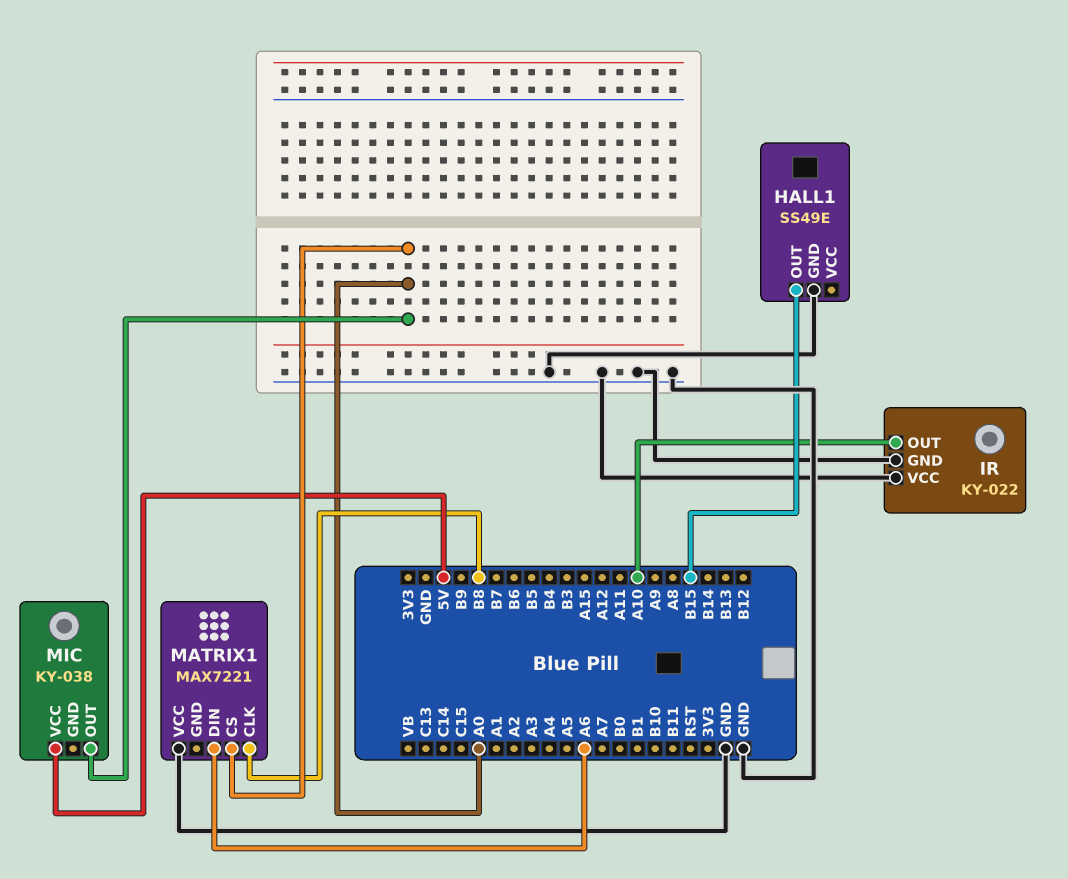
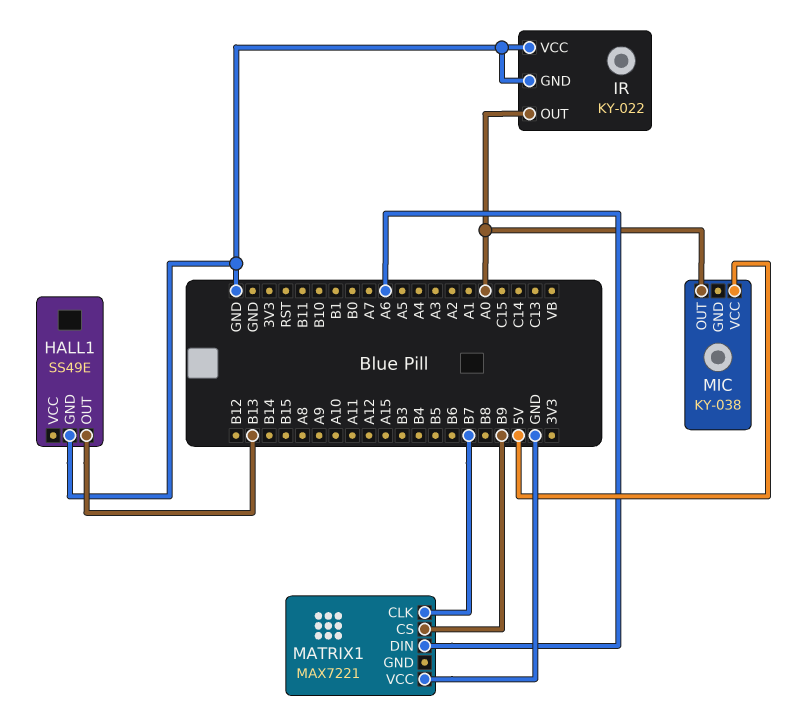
HALL1 pin OUT: B15 -> B13
IR pin OUT: A10 -> A0
MATRIX1 pin CLK: B8 -> B7
MATRIX1 pin CS: A0 -> B9

